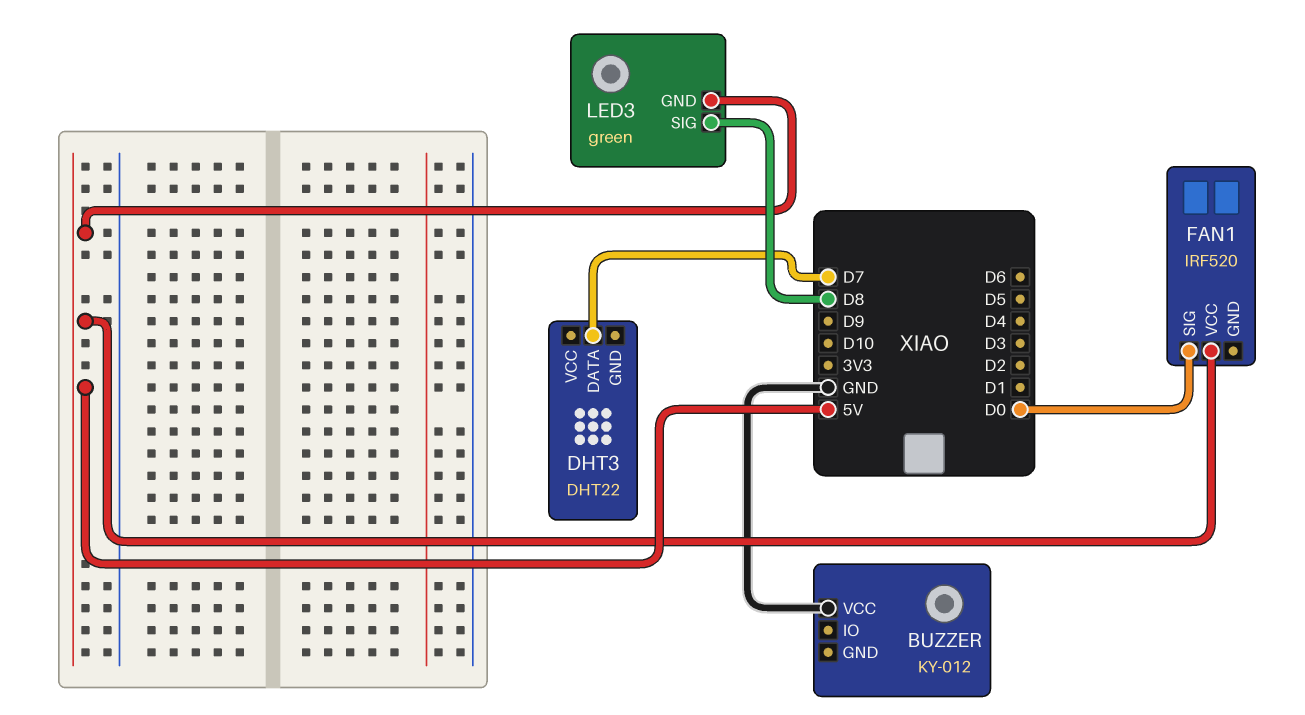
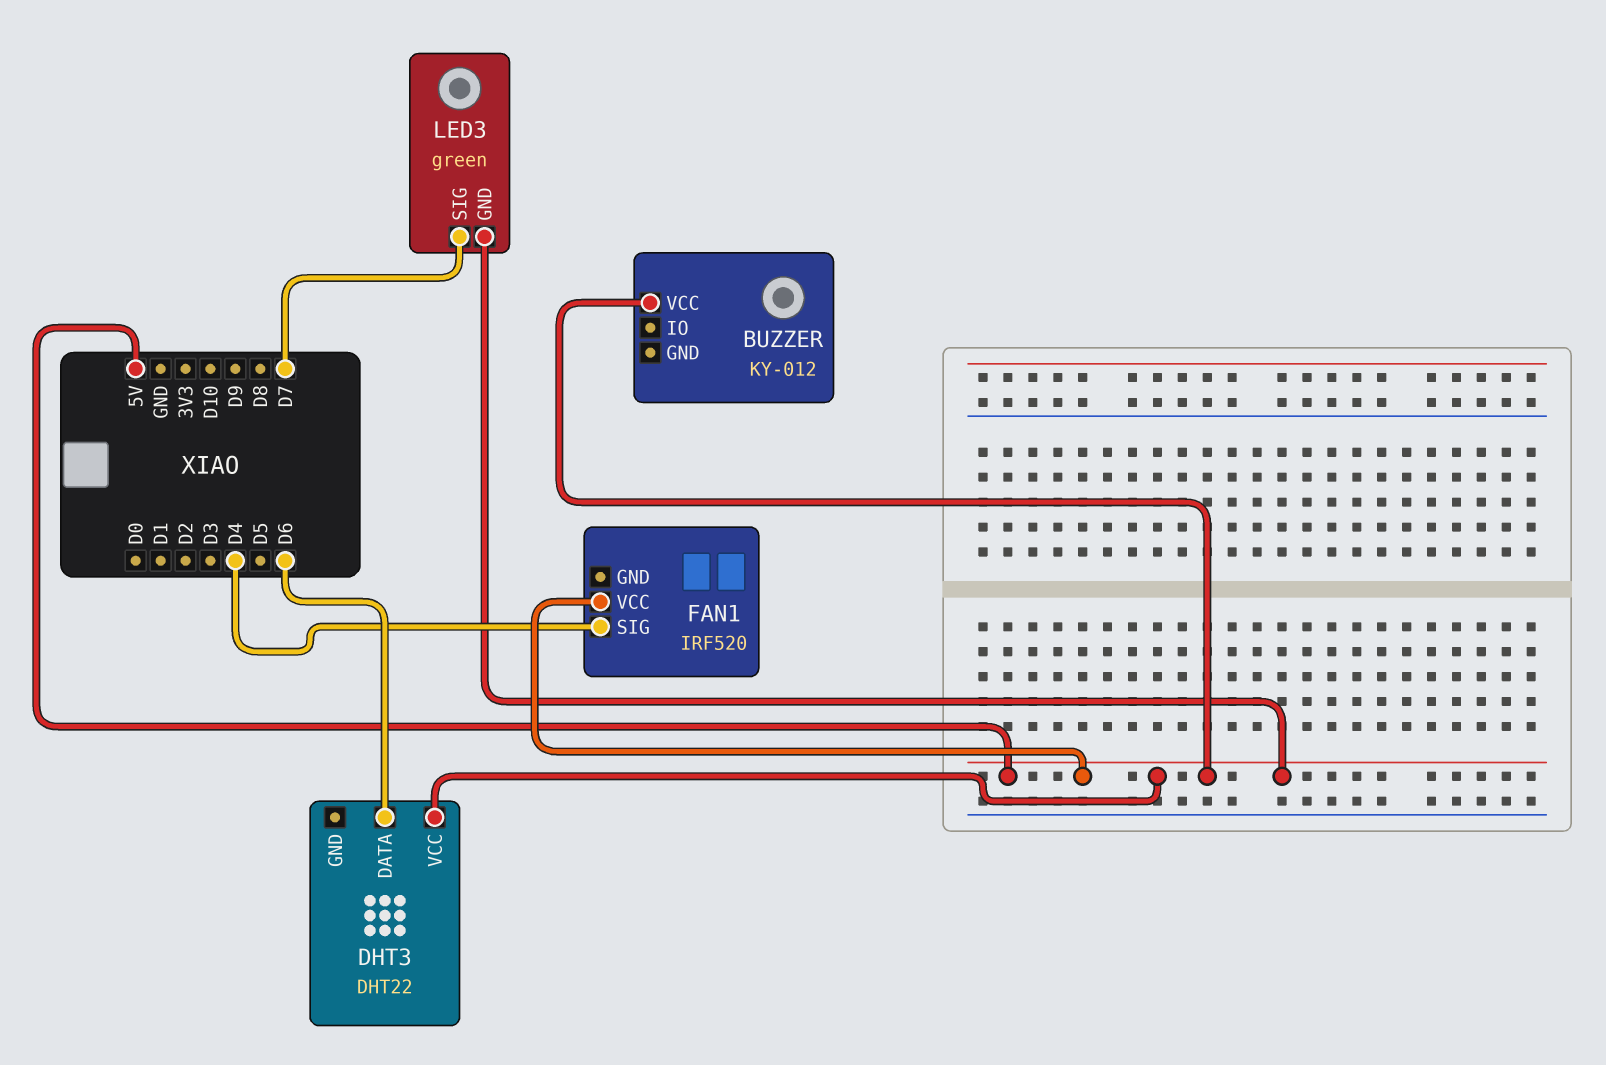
BUZZER pin VCC: GND -> 5V
DHT3 pin DATA: D7 -> D6
DHT3 pin VCC: none -> 5V
FAN1 pin SIG: D0 -> D4
LED3 pin SIG: D8 -> D7

